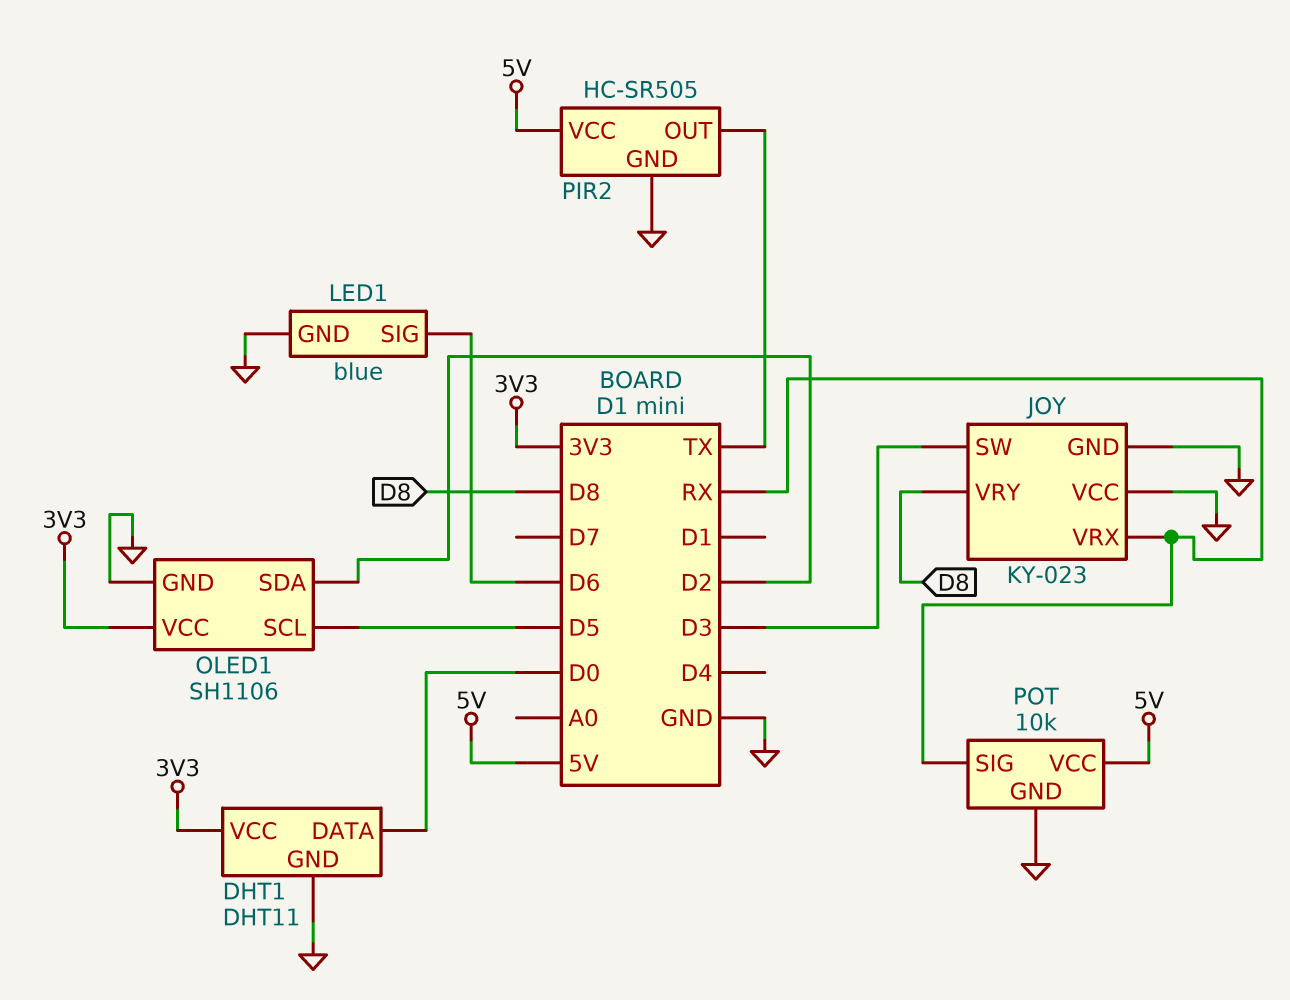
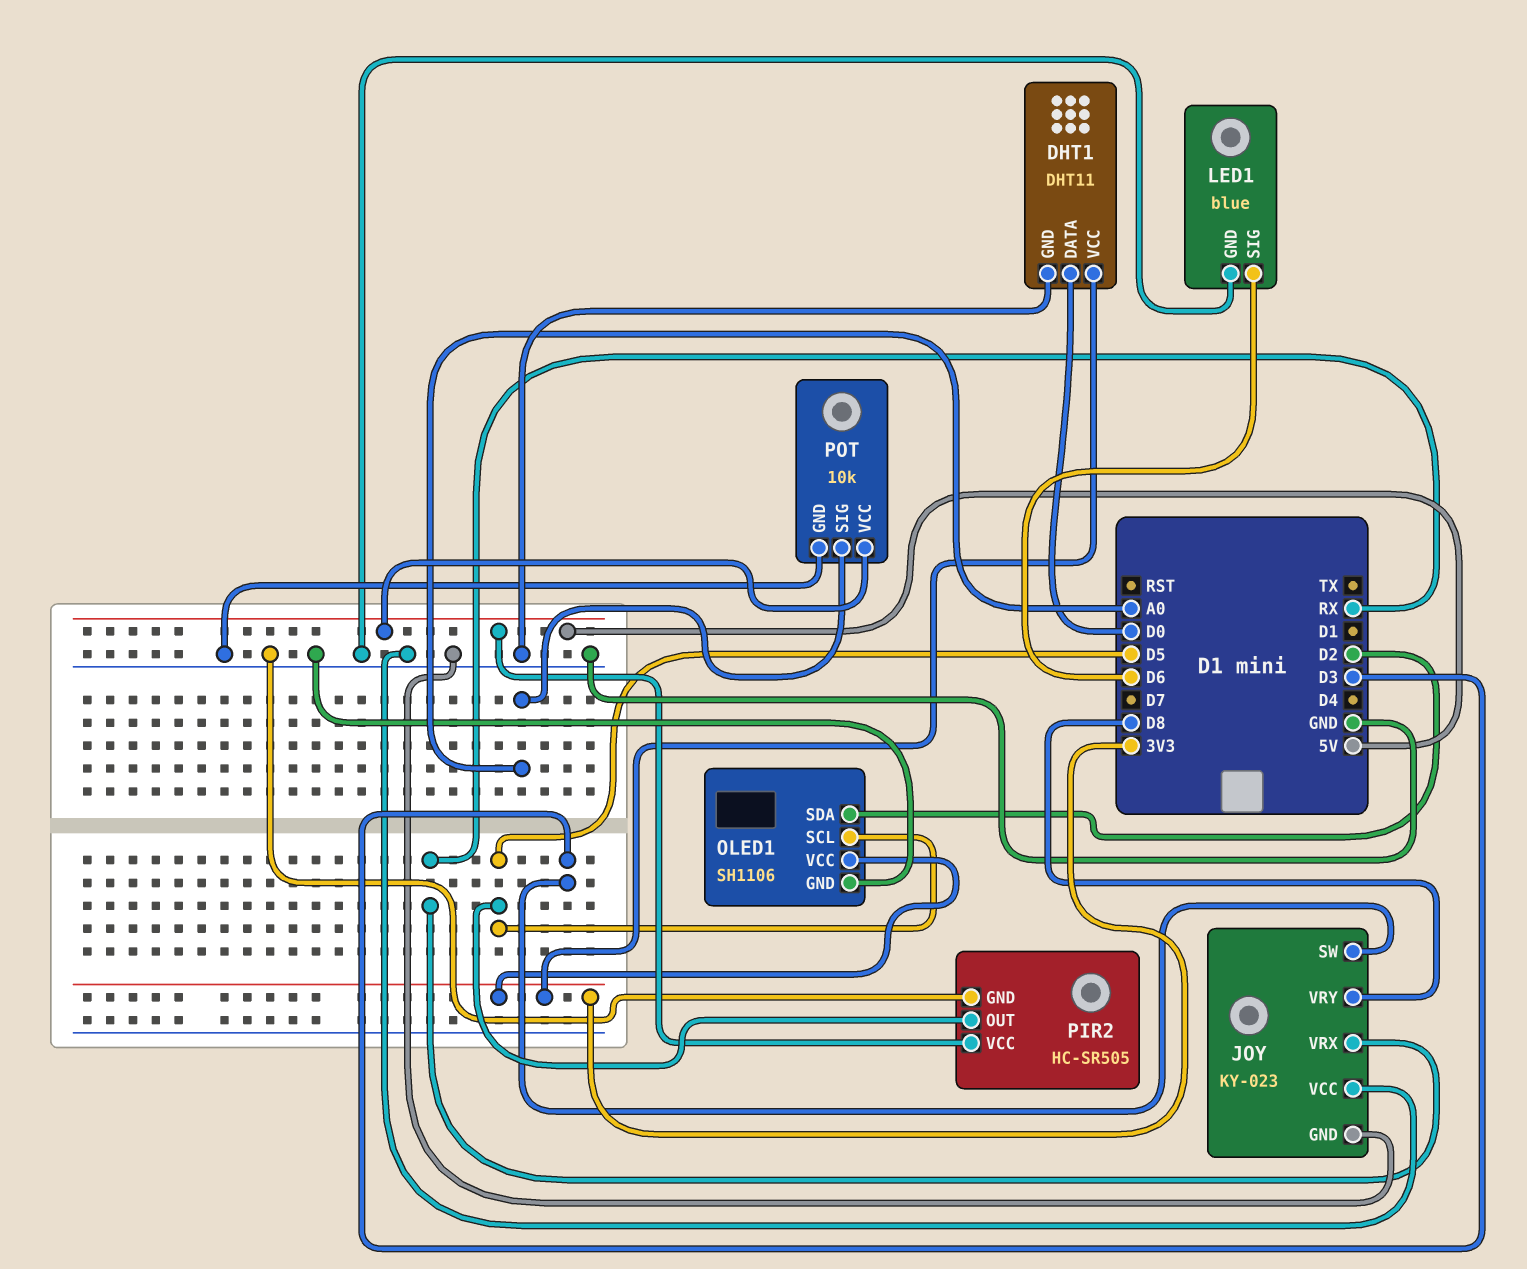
PIR2 pin OUT: TX -> D5
POT pin SIG: RX -> A0

